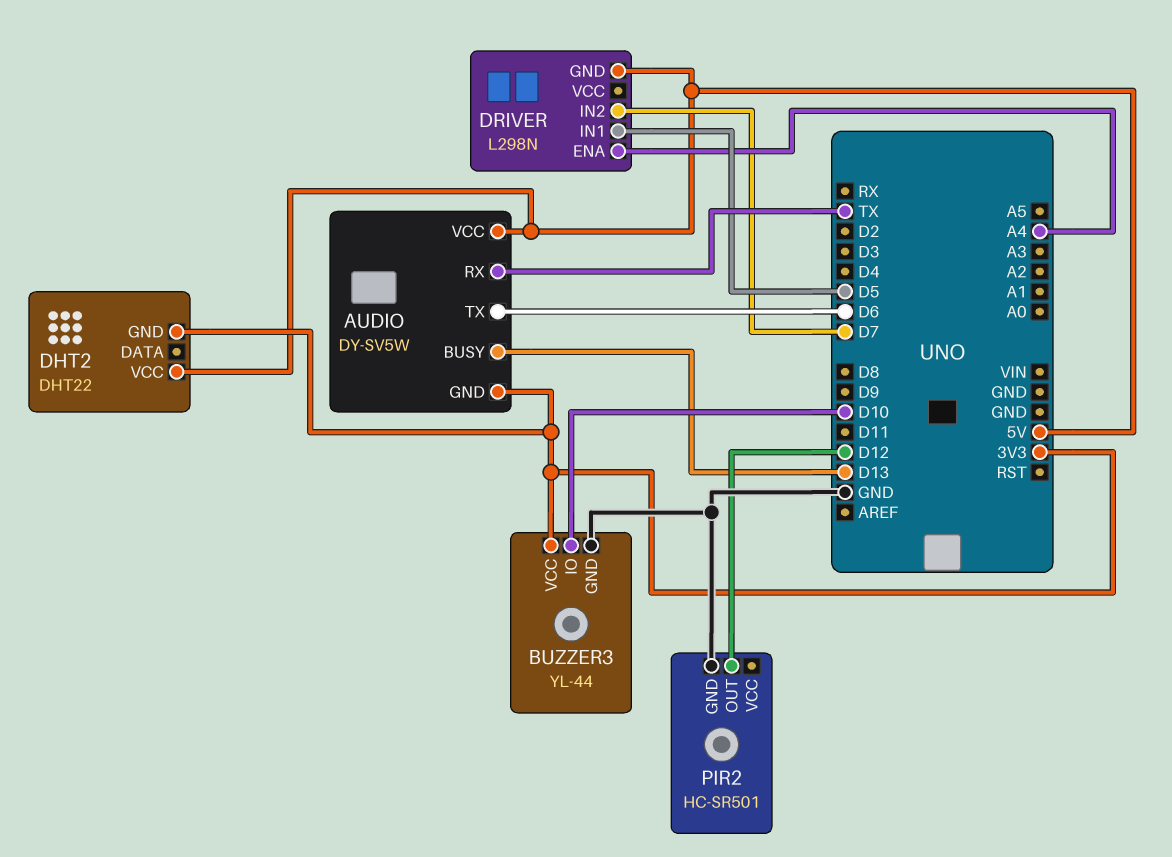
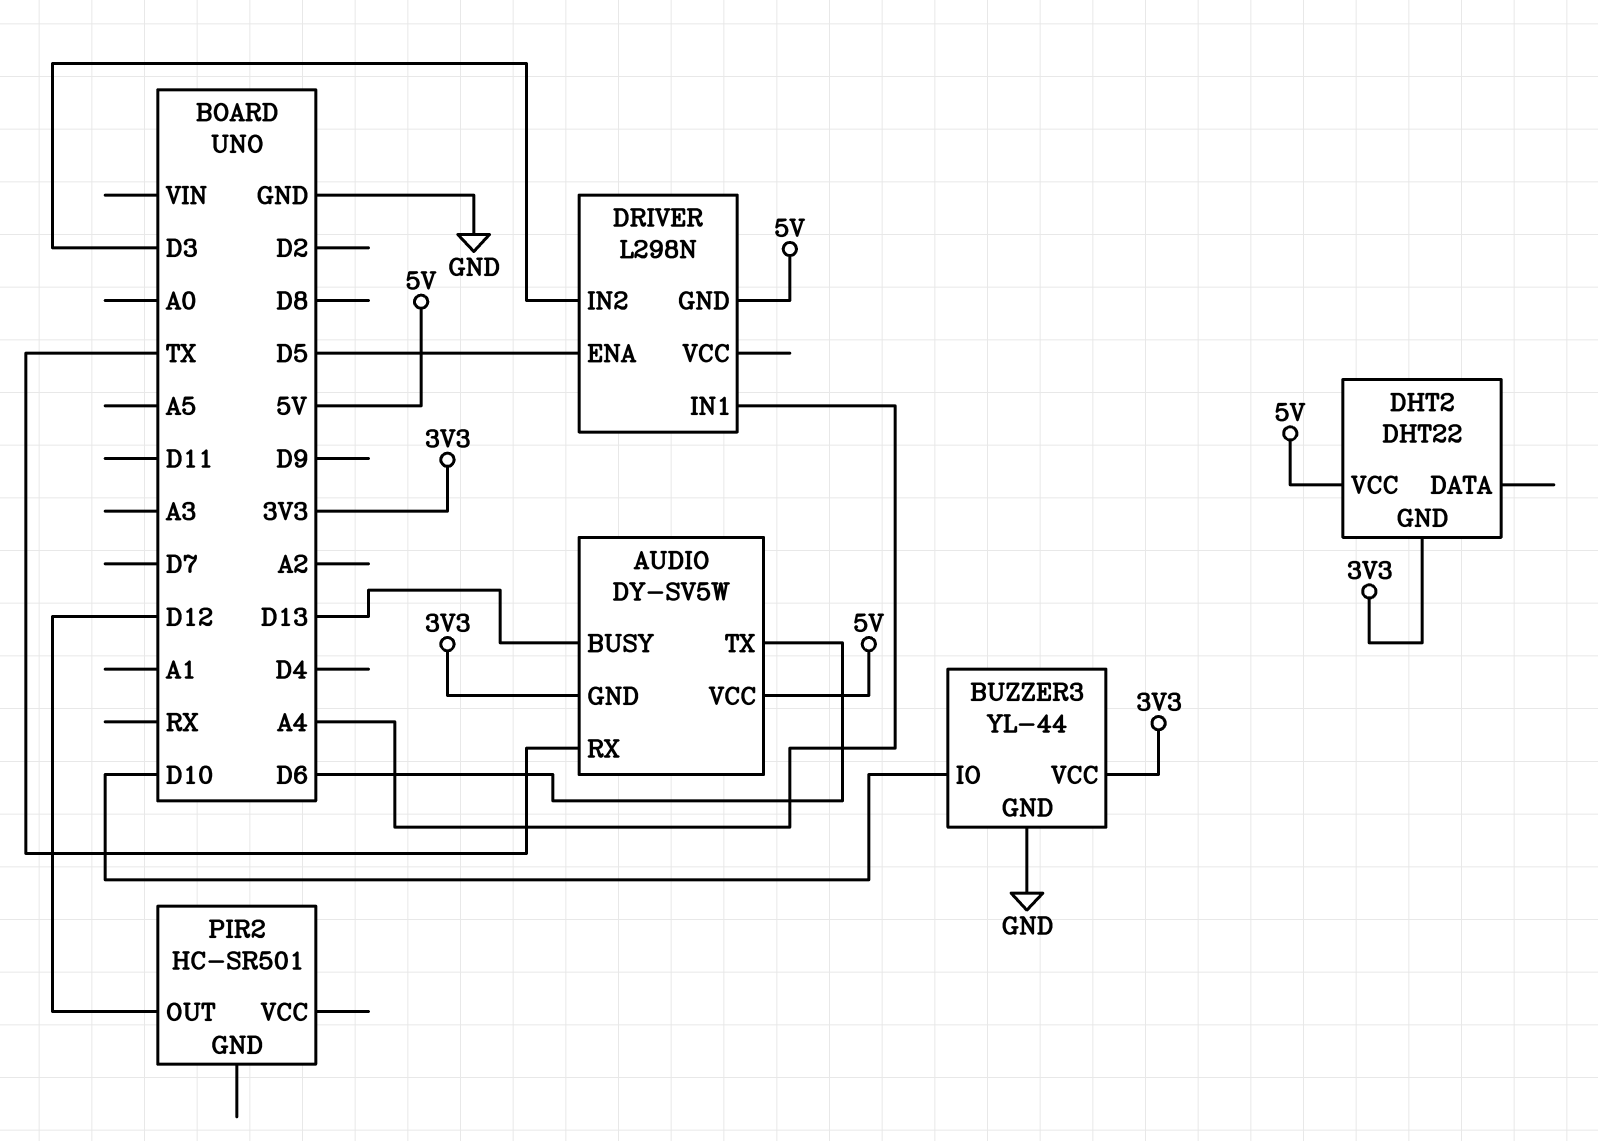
DRIVER pin ENA: A4 -> D5
DRIVER pin IN1: D5 -> A4
DRIVER pin IN2: D7 -> D3
PIR2 pin GND: GND -> none

